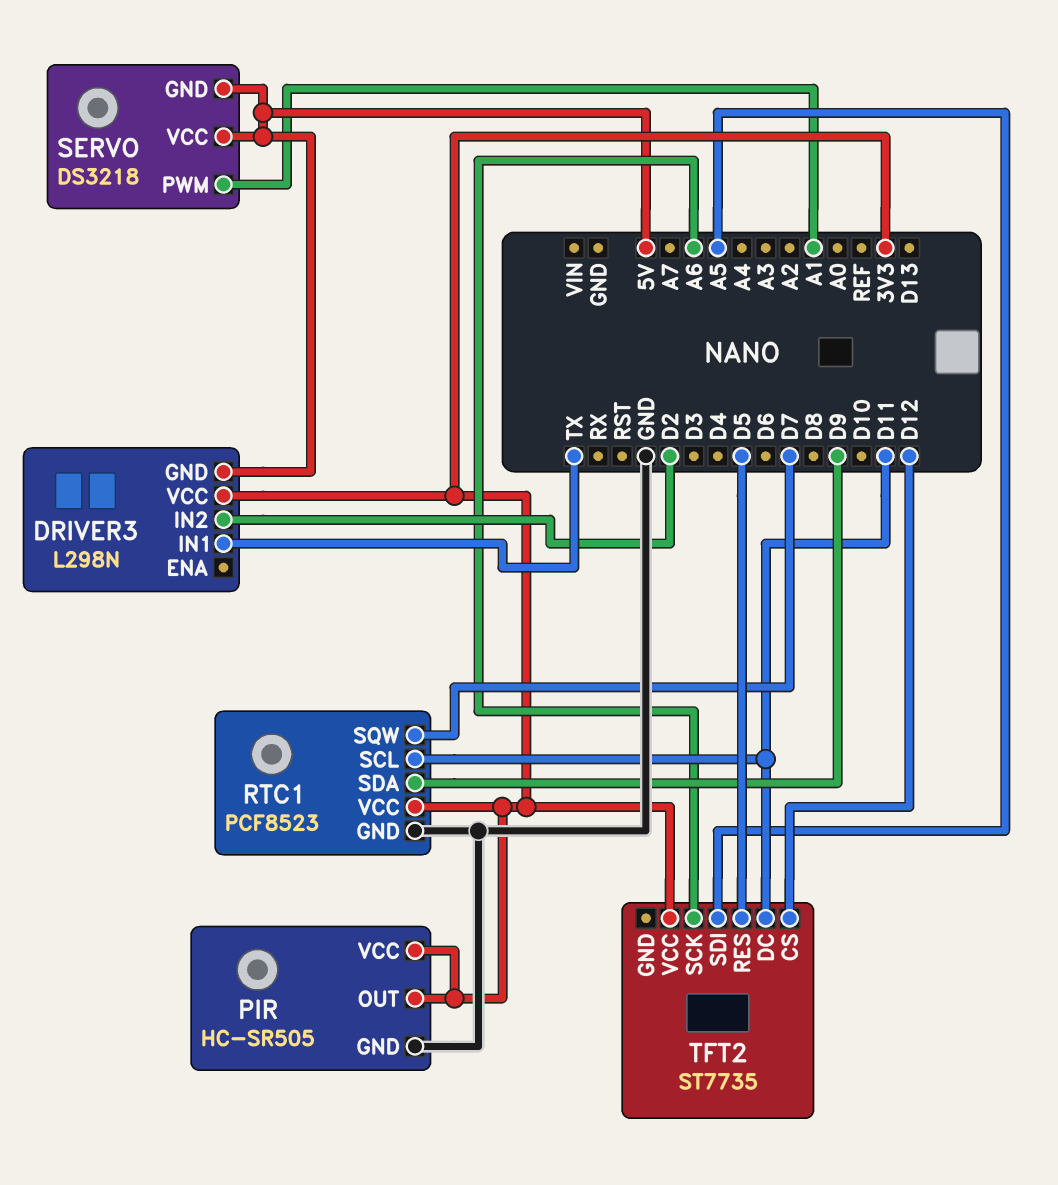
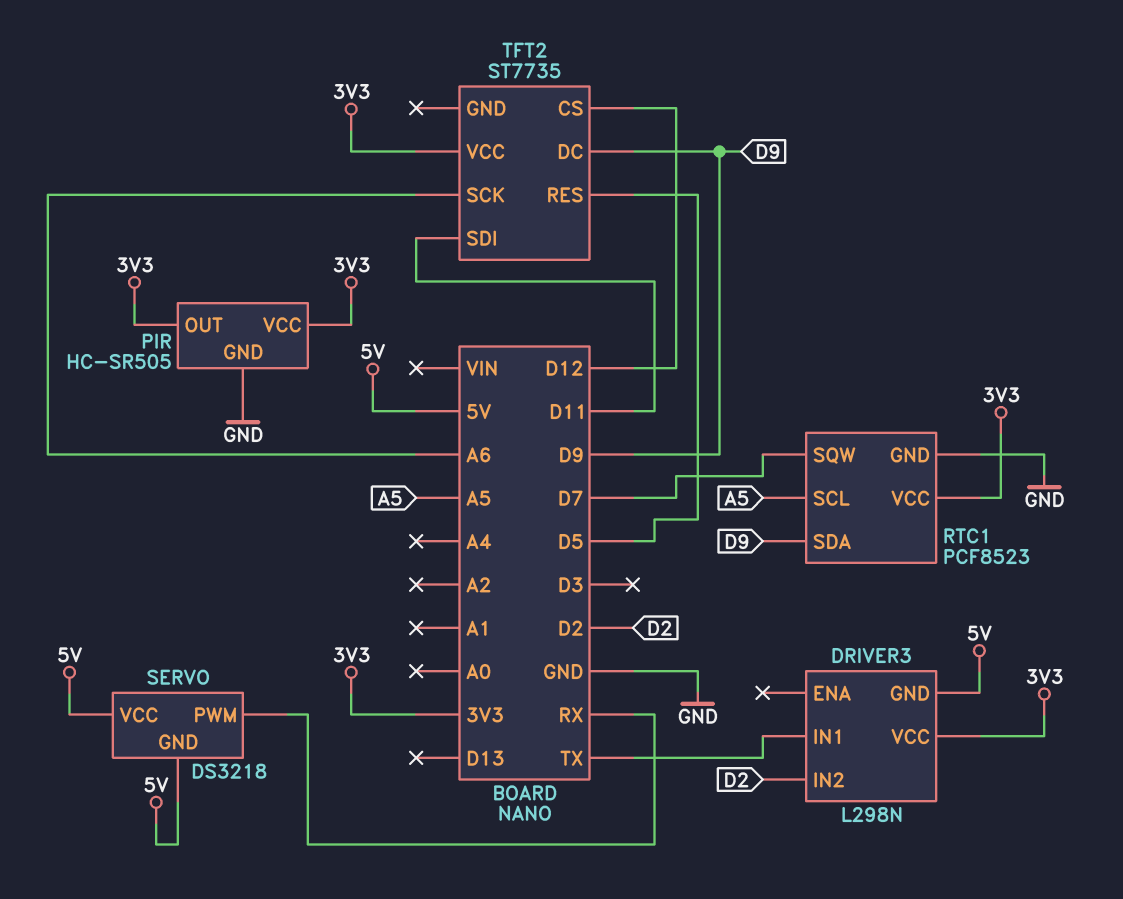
RTC1 pin SCL: D11 -> A5
SERVO pin PWM: A1 -> RX
TFT2 pin DC: D11 -> D9
TFT2 pin SDI: A5 -> D11

